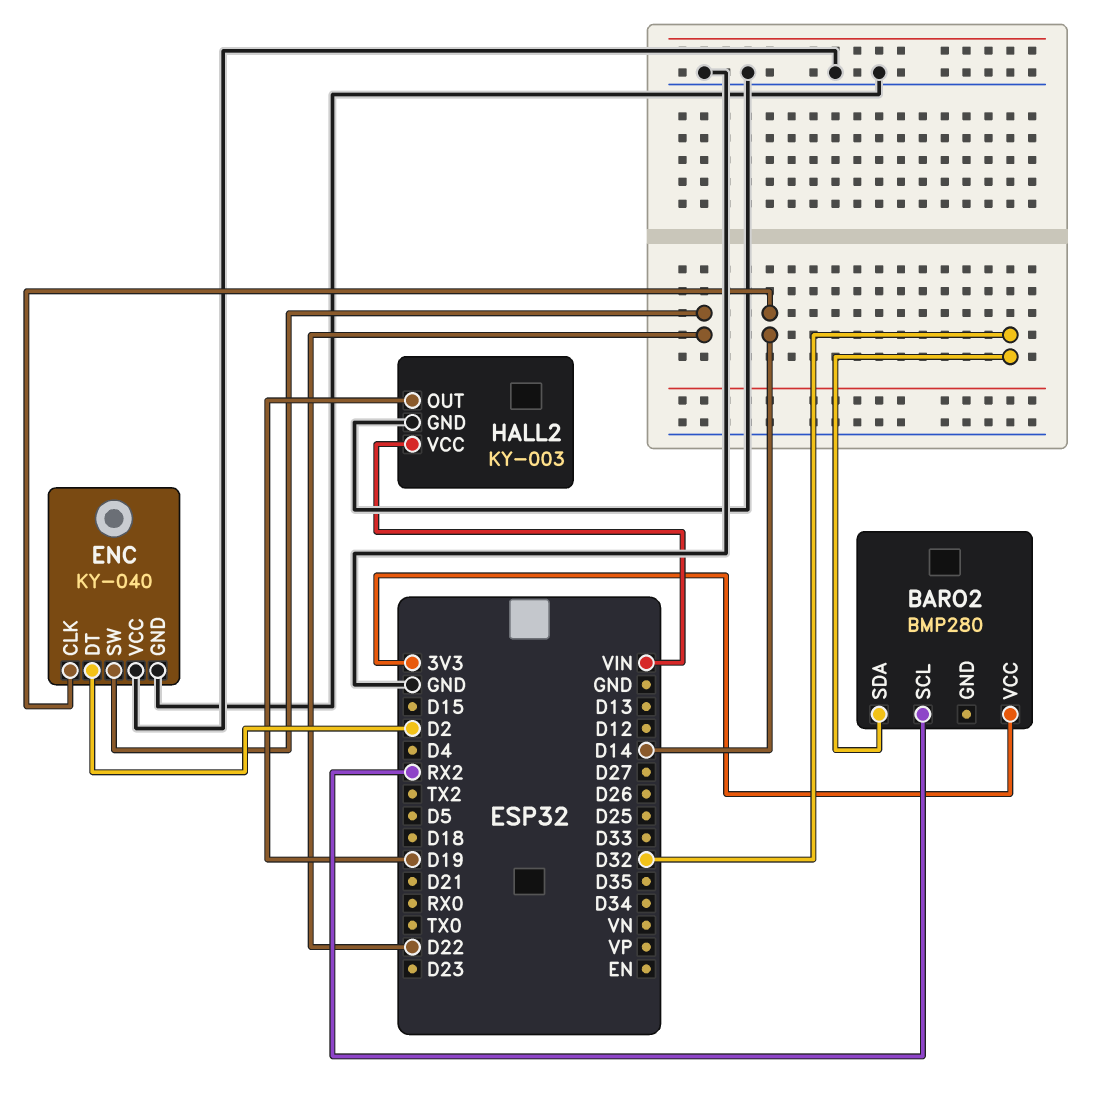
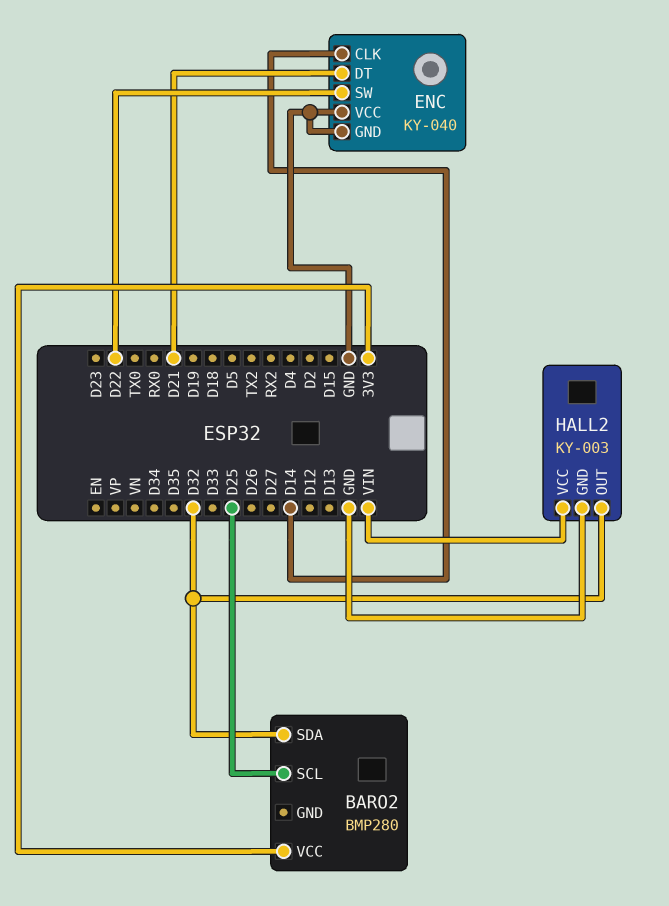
BARO2 pin SCL: RX2 -> D25
ENC pin DT: D2 -> D21
HALL2 pin OUT: D19 -> D32

